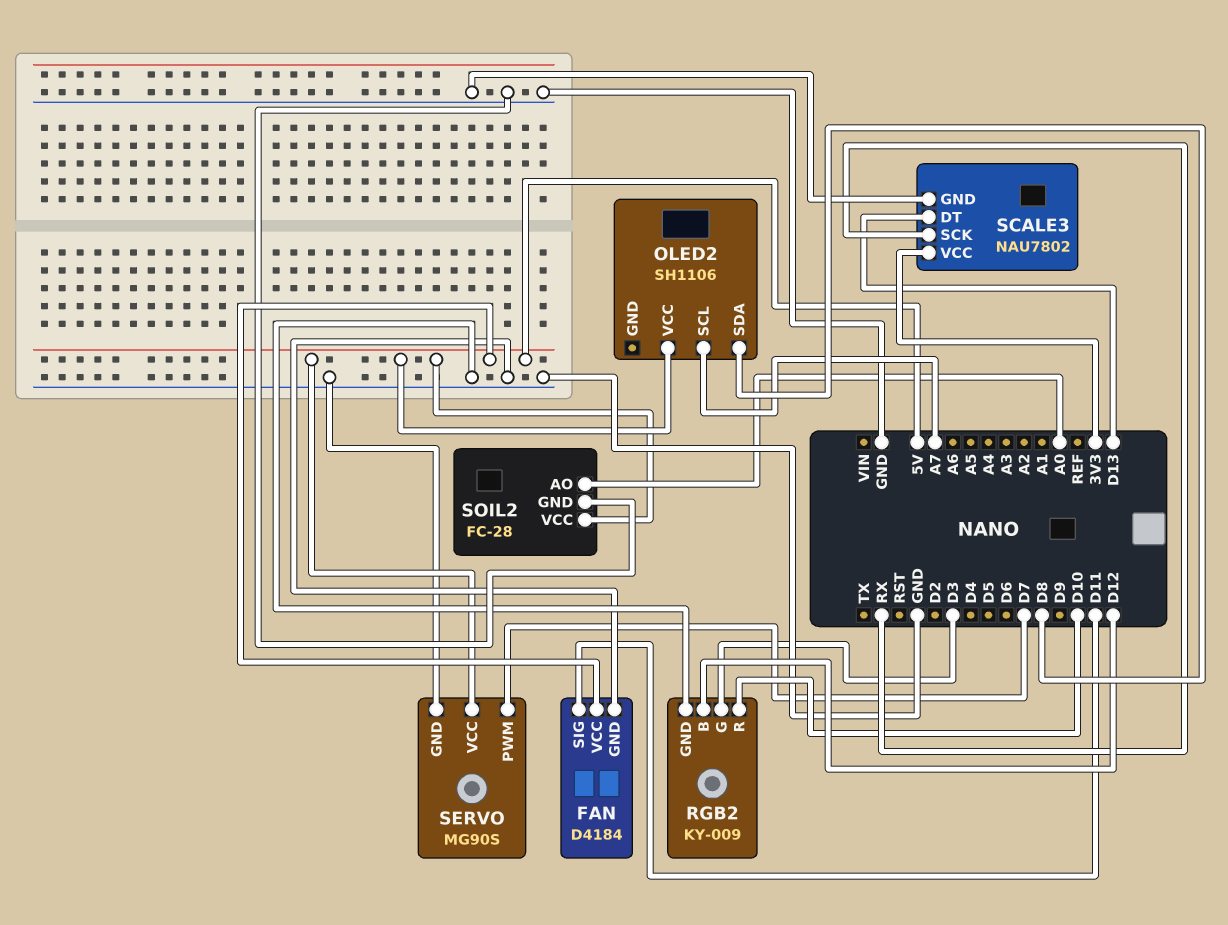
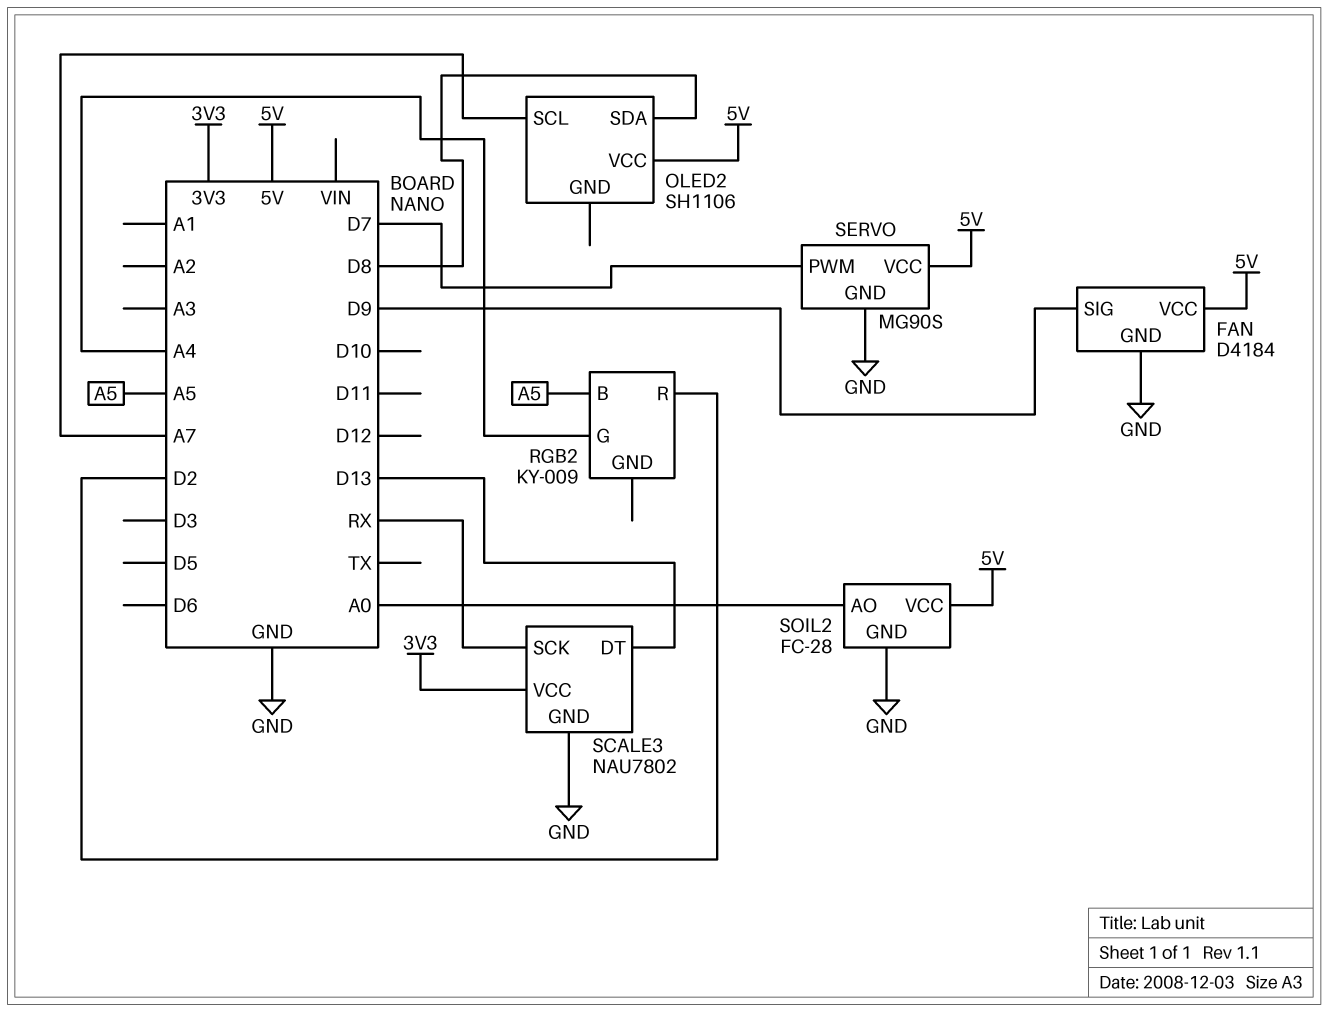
FAN pin SIG: D11 -> D9
RGB2 pin B: D12 -> A5
RGB2 pin G: D3 -> A4
RGB2 pin GND: GND -> none
RGB2 pin R: D10 -> D2

